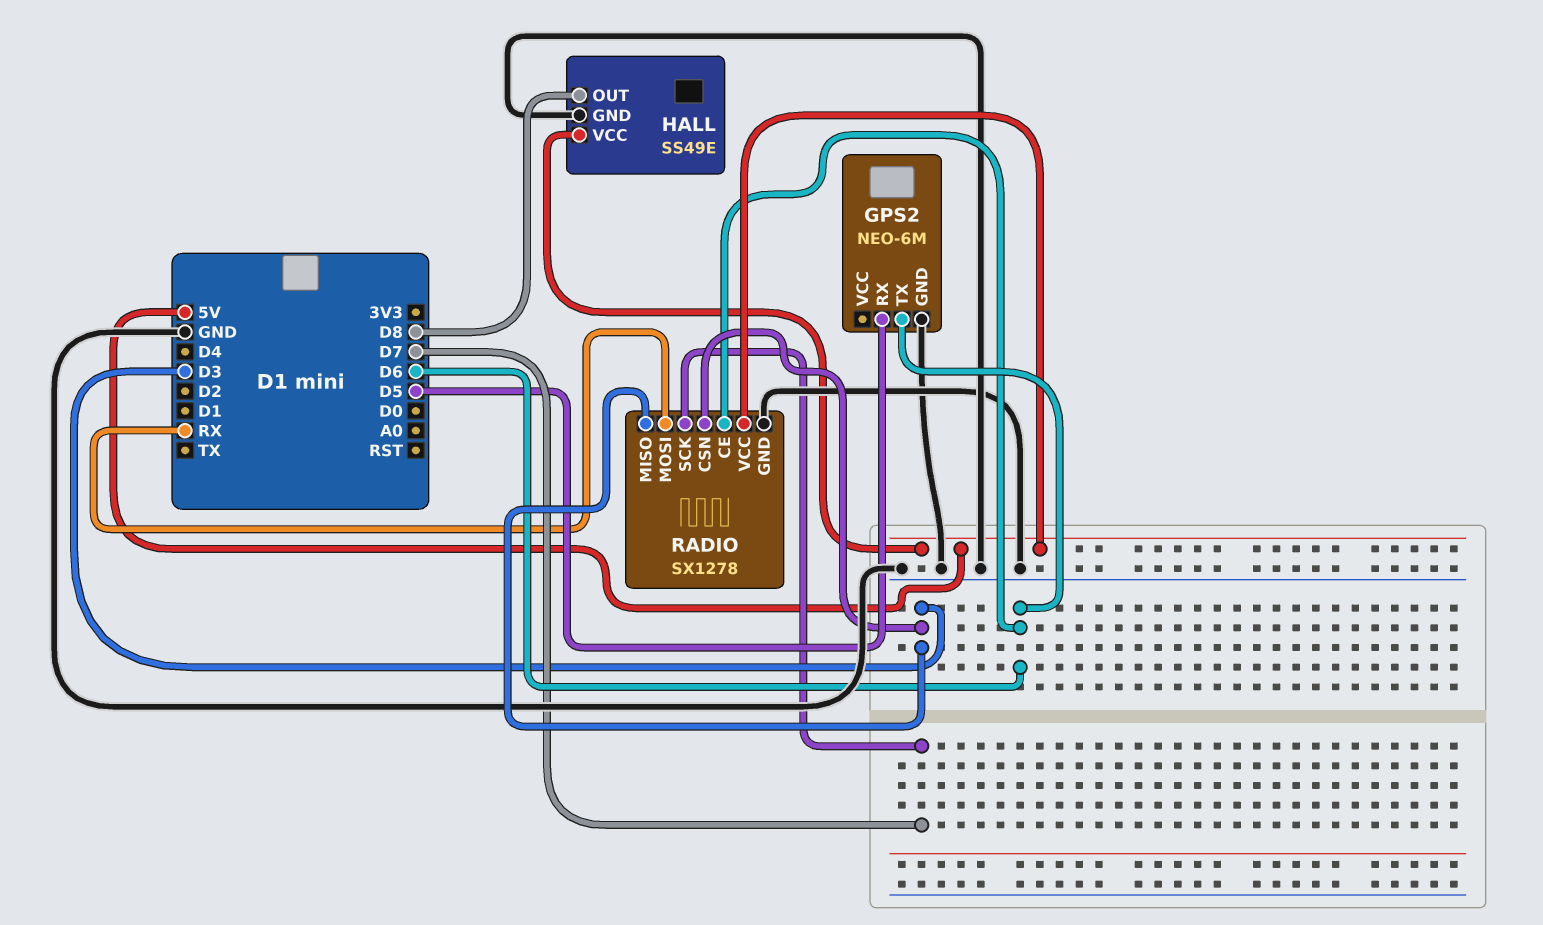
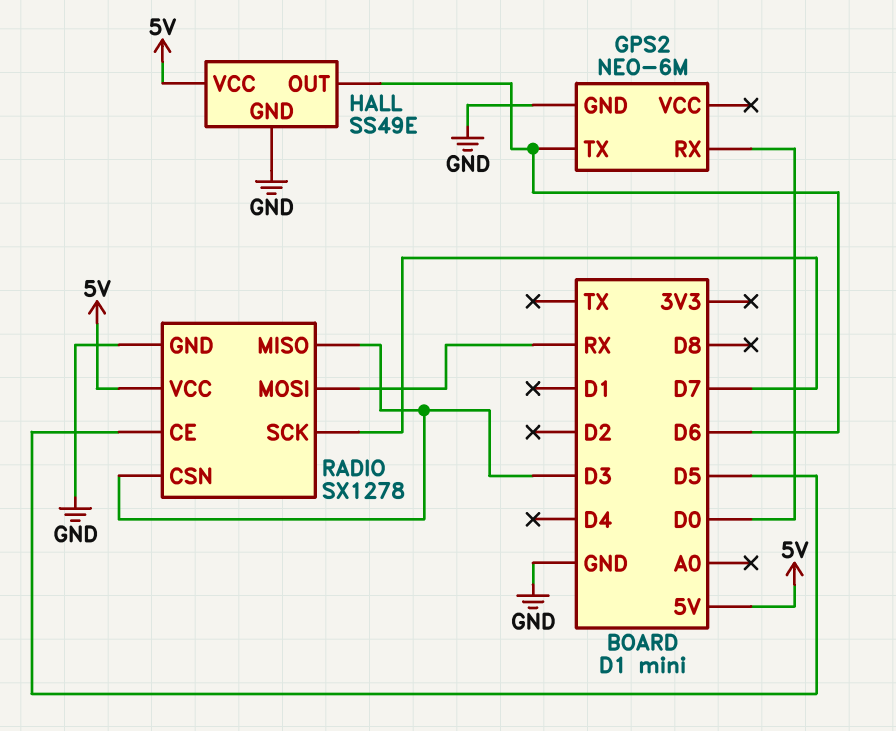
GPS2 pin RX: D5 -> D0
HALL pin OUT: D8 -> D6
RADIO pin CE: D6 -> D5

